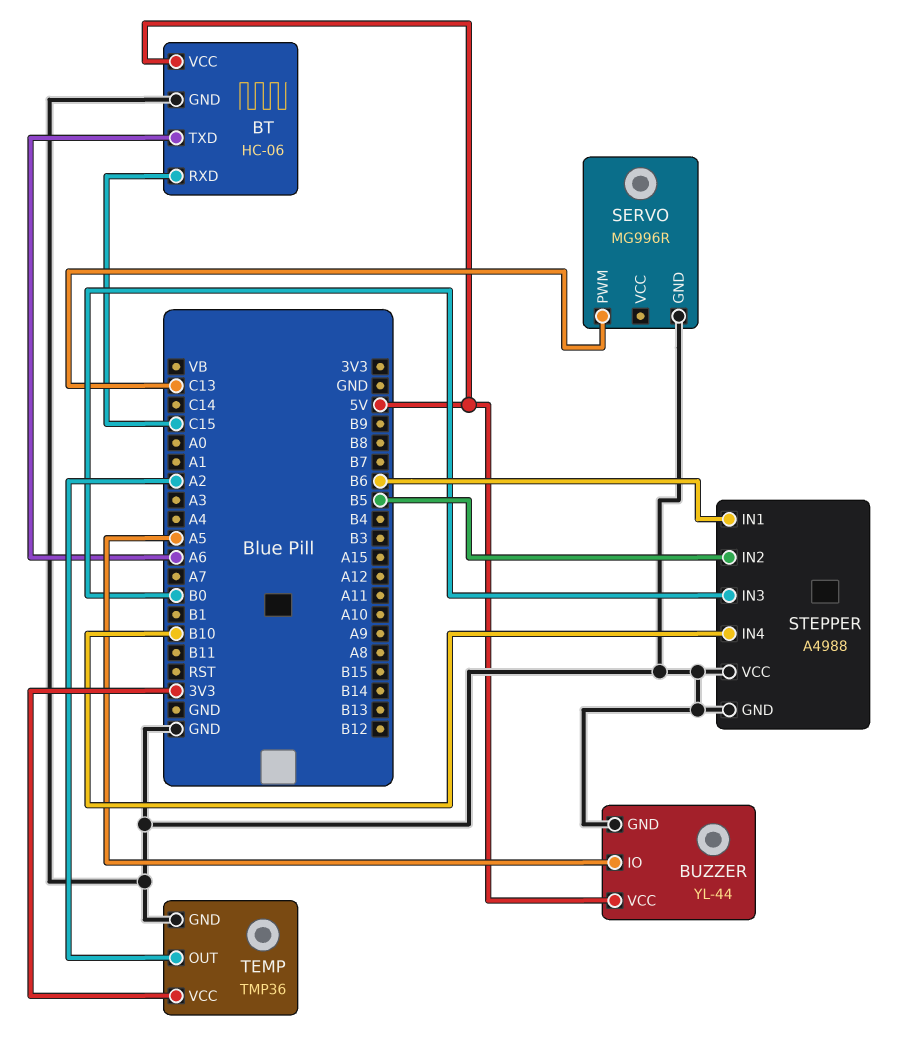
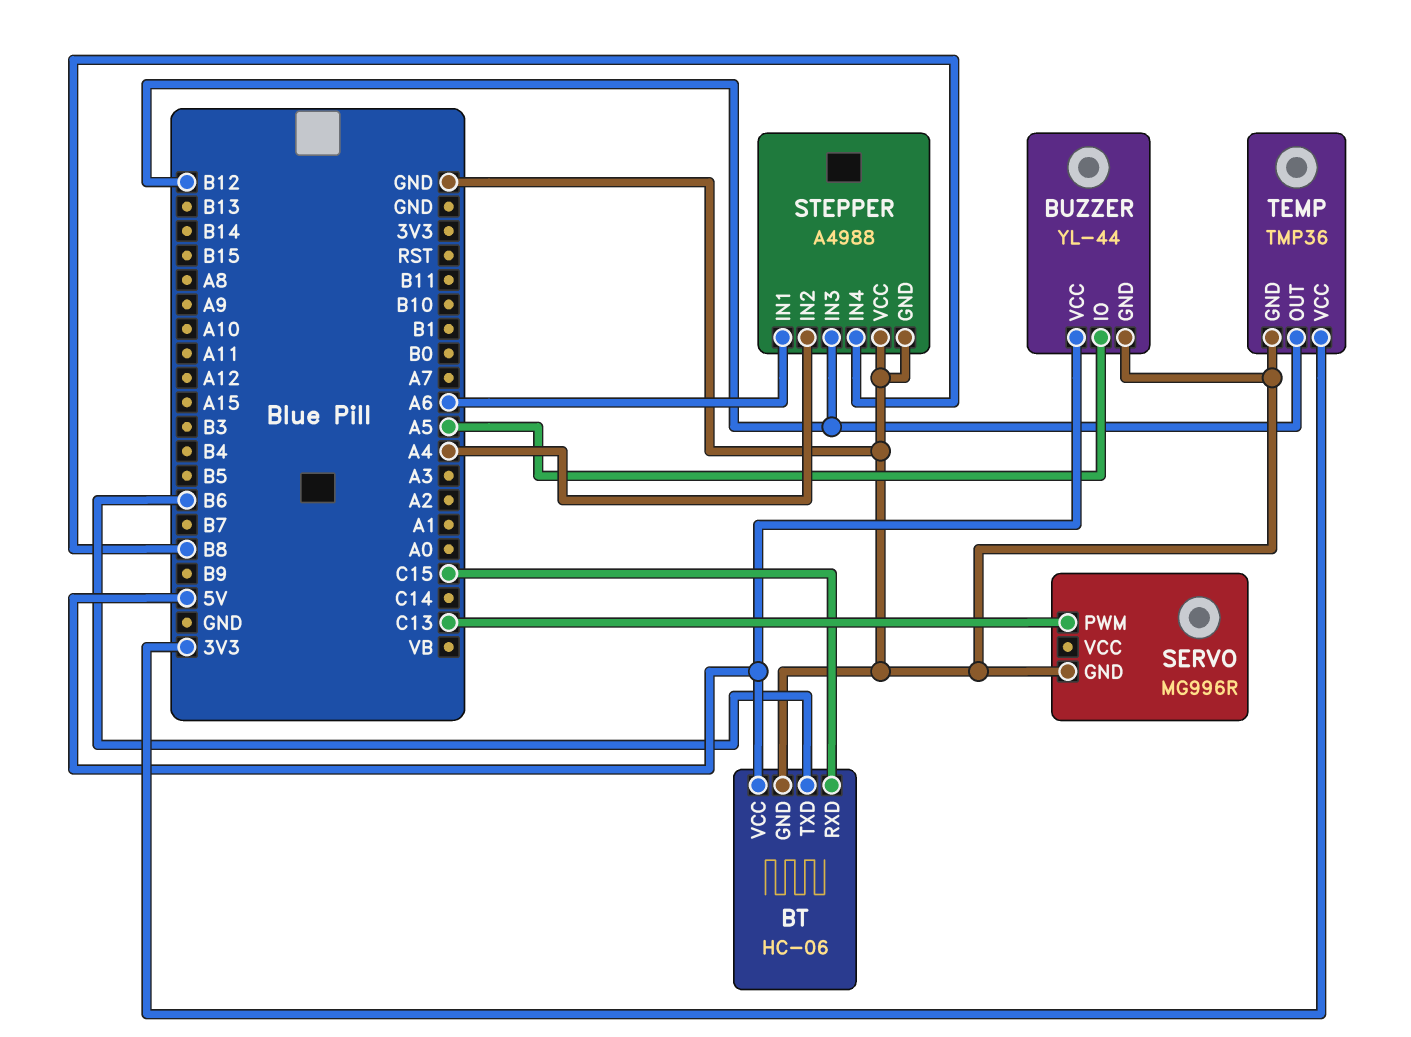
BT pin TXD: A6 -> B6
STEPPER pin IN1: B6 -> A6
STEPPER pin IN2: B5 -> A4
STEPPER pin IN3: B0 -> B12
STEPPER pin IN4: B10 -> B8
TEMP pin OUT: A2 -> B12

